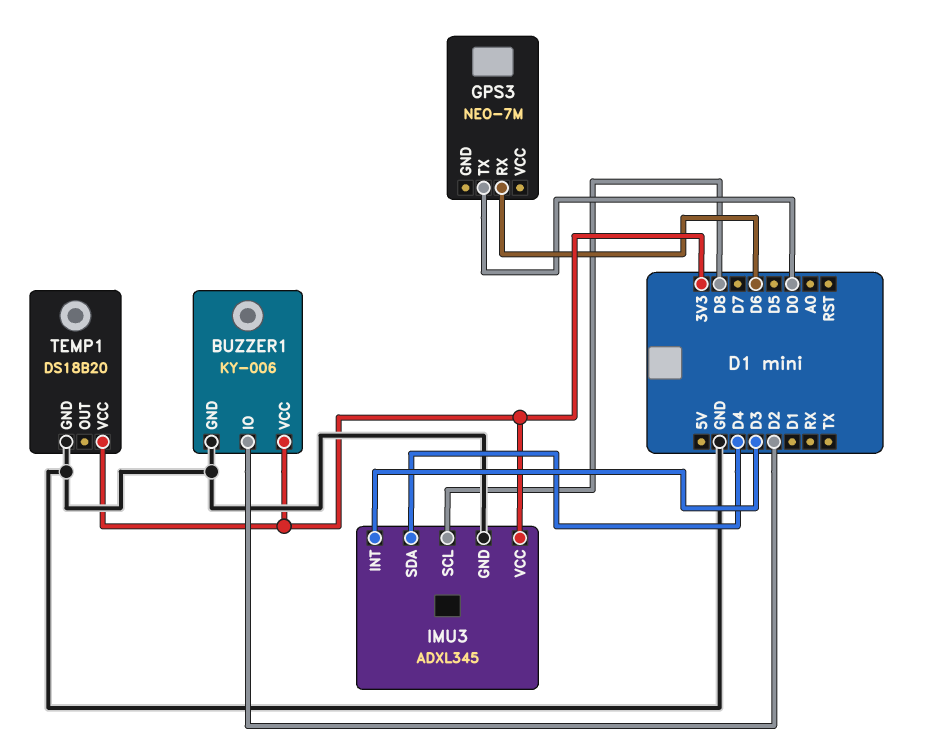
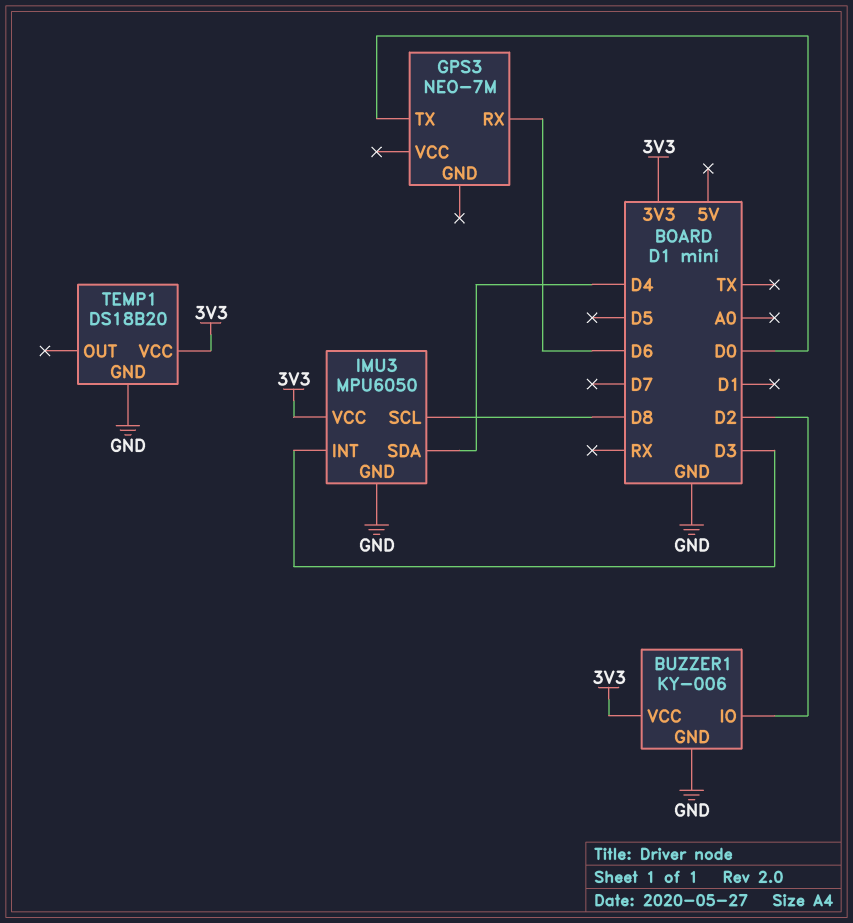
IMU3: ADXL345 -> MPU6050

